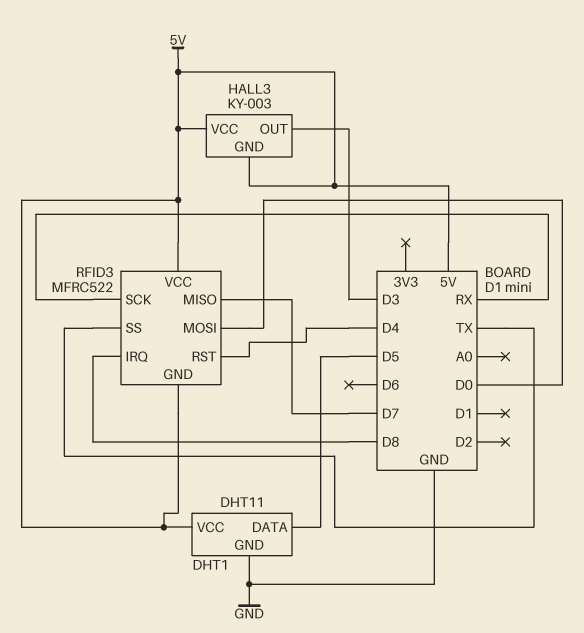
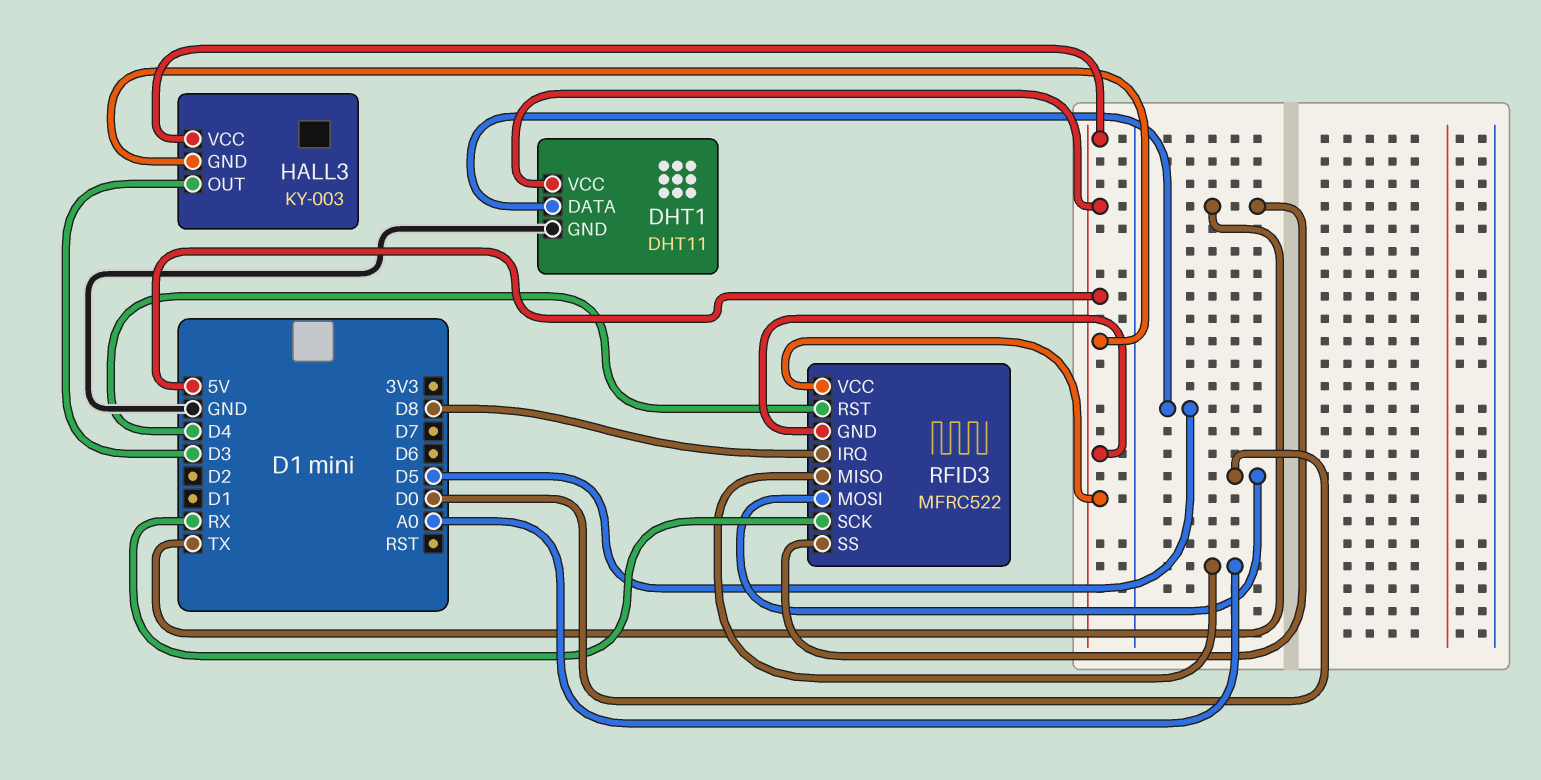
RFID3 pin MISO: D7 -> A0

